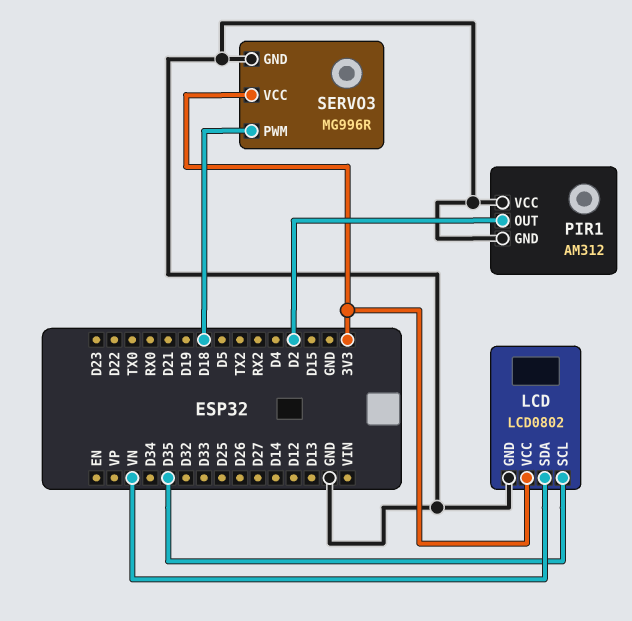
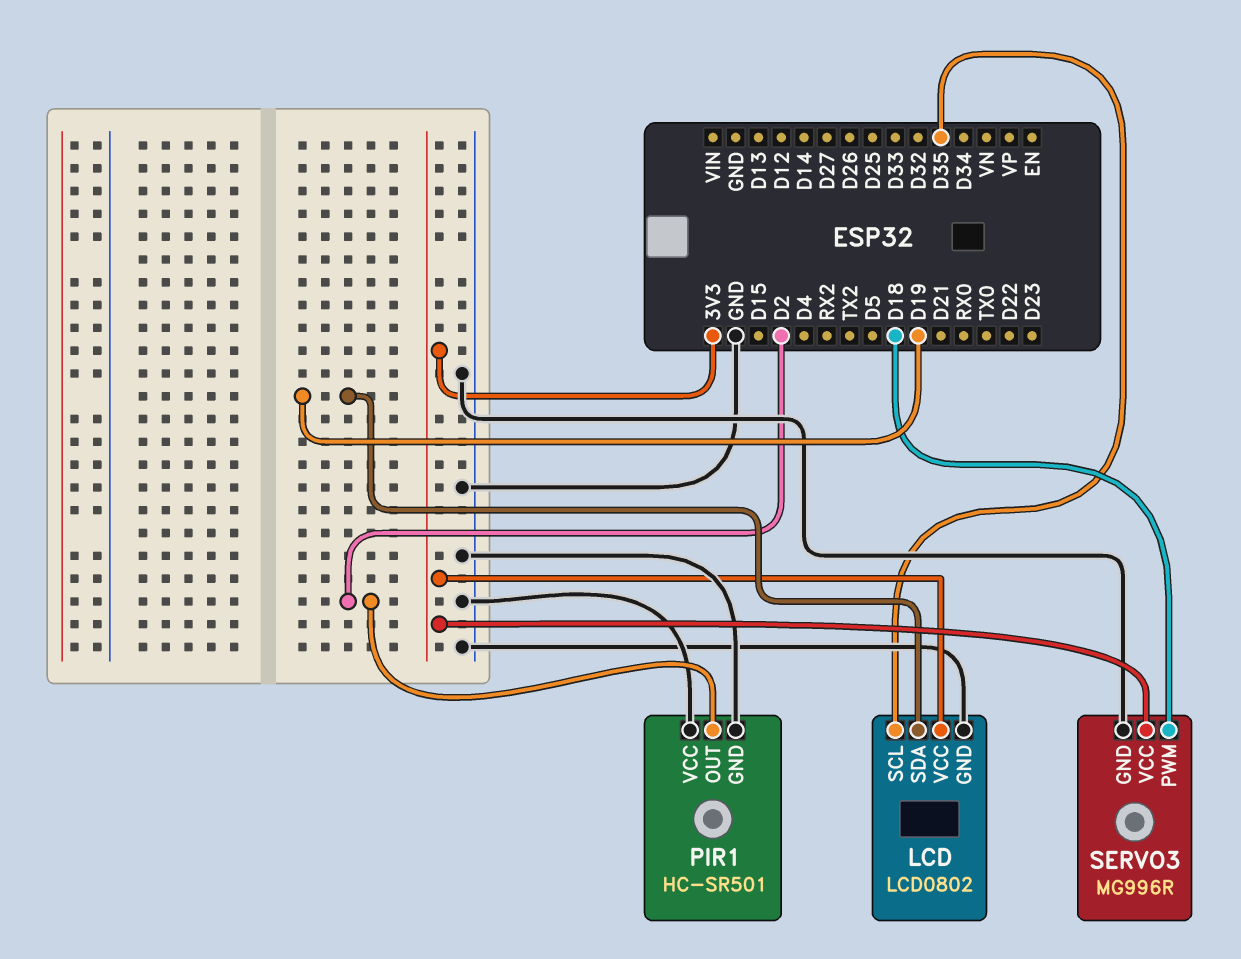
LCD pin SDA: VN -> D19
PIR1: AM312 -> HC-SR501

